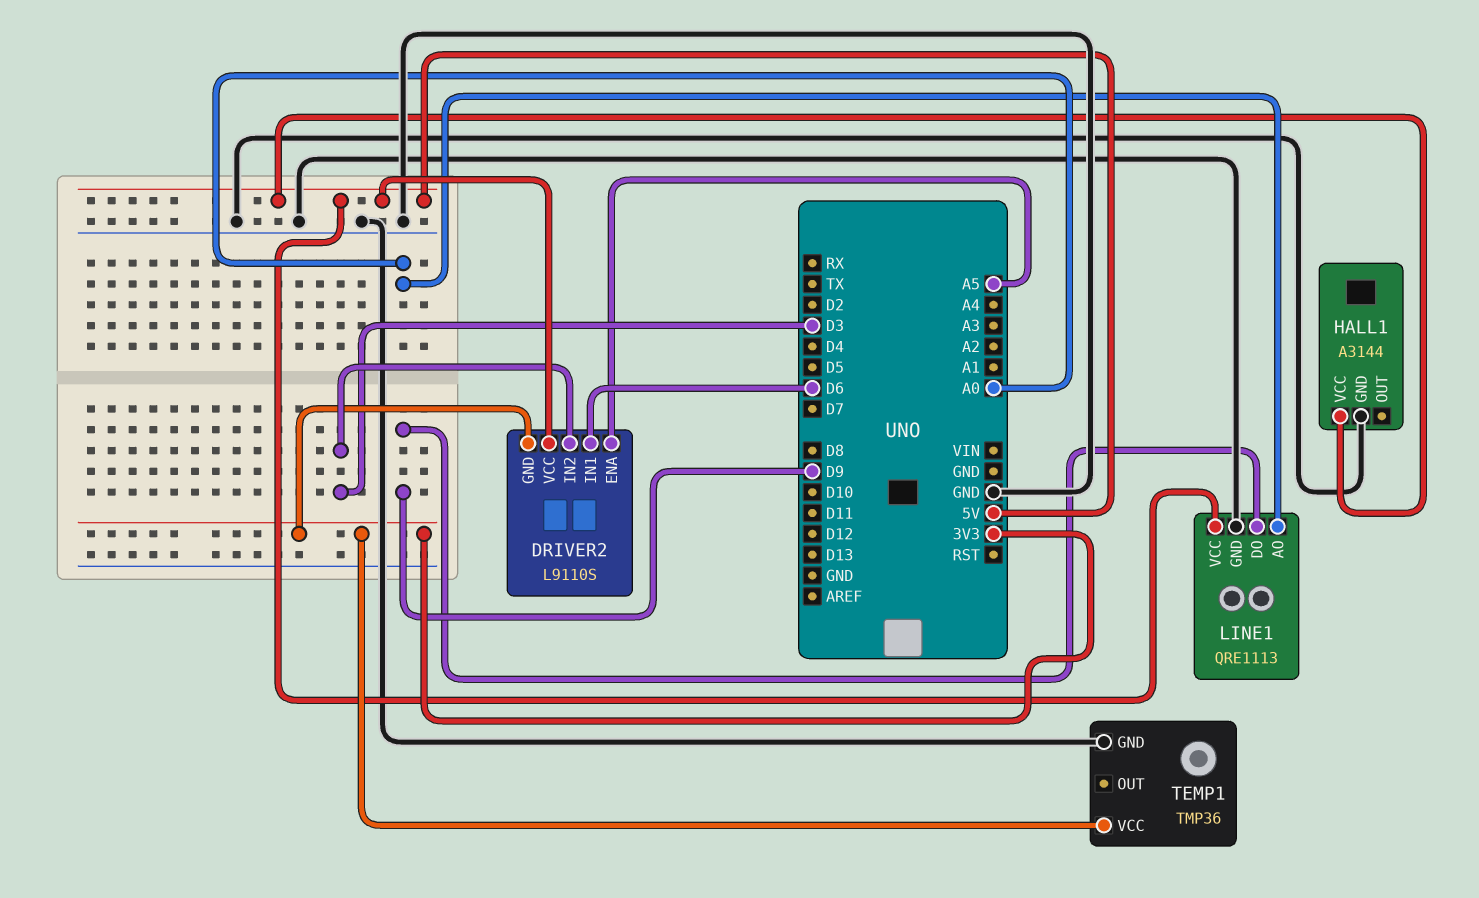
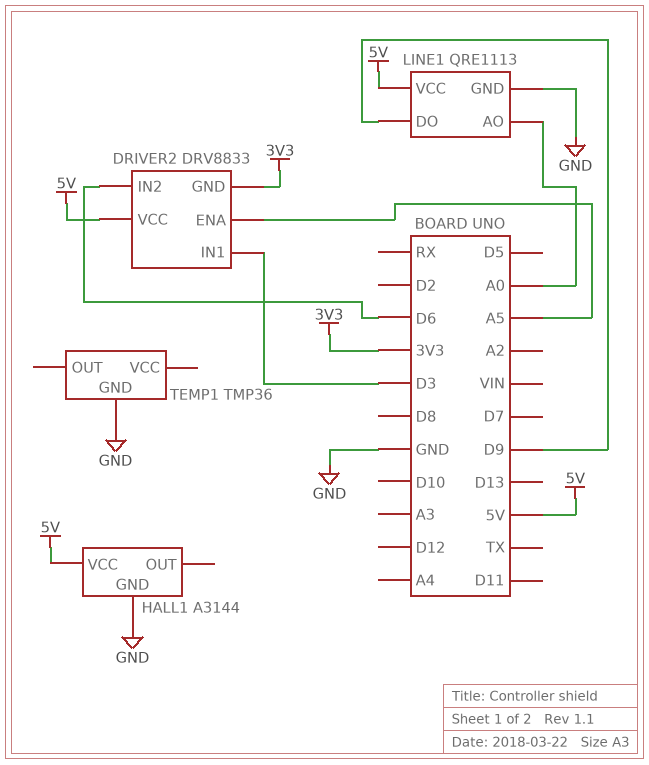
DRIVER2: L9110S -> DRV8833
DRIVER2 pin IN1: D6 -> D3
DRIVER2 pin IN2: D3 -> D6
TEMP1 pin VCC: 3V3 -> none

